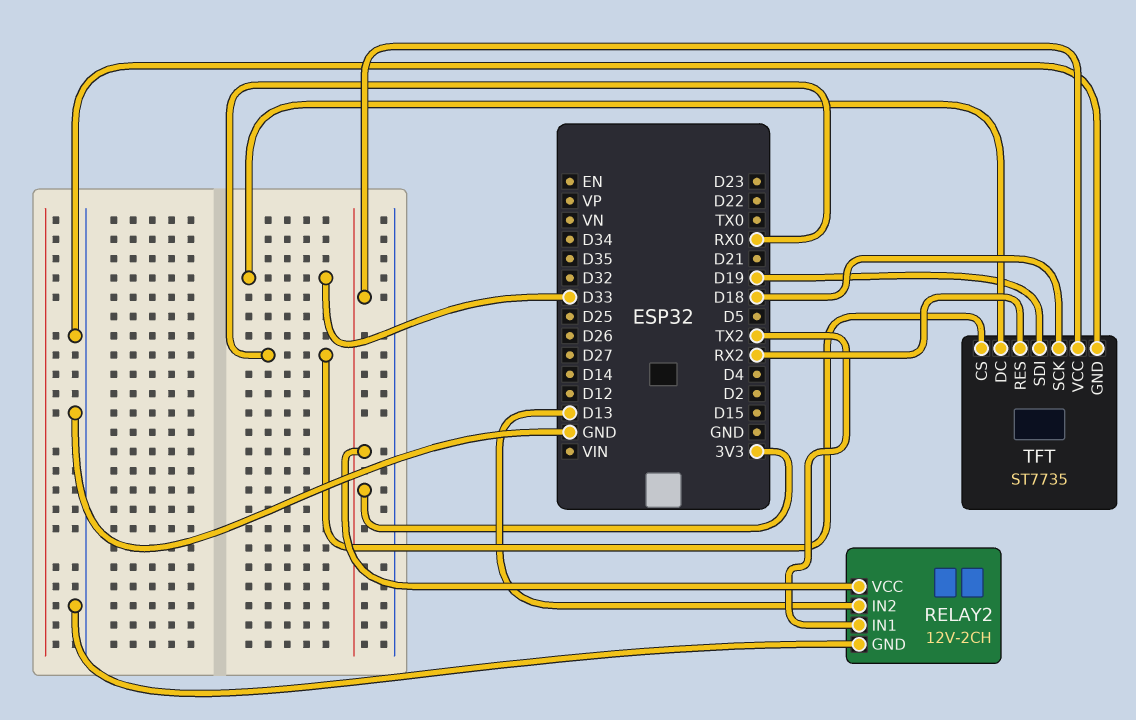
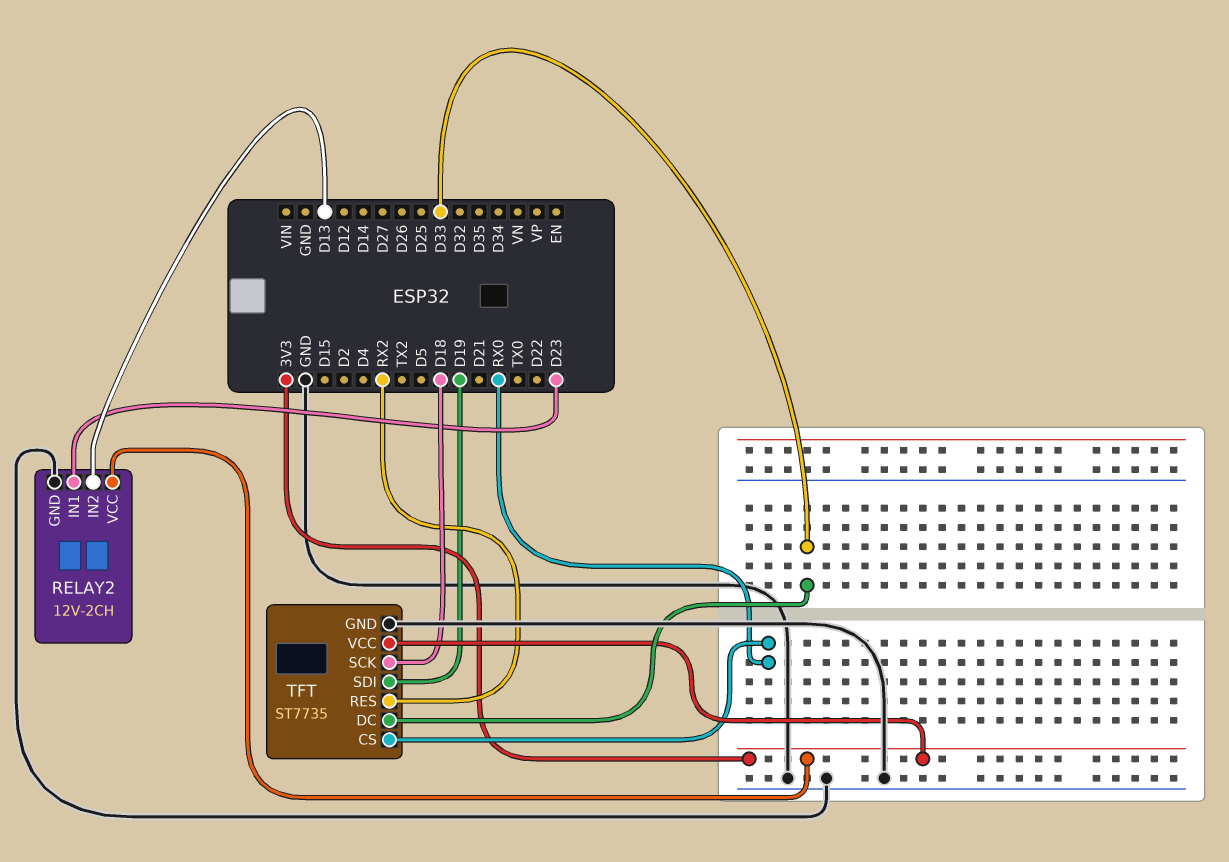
RELAY2 pin IN1: TX2 -> D23

